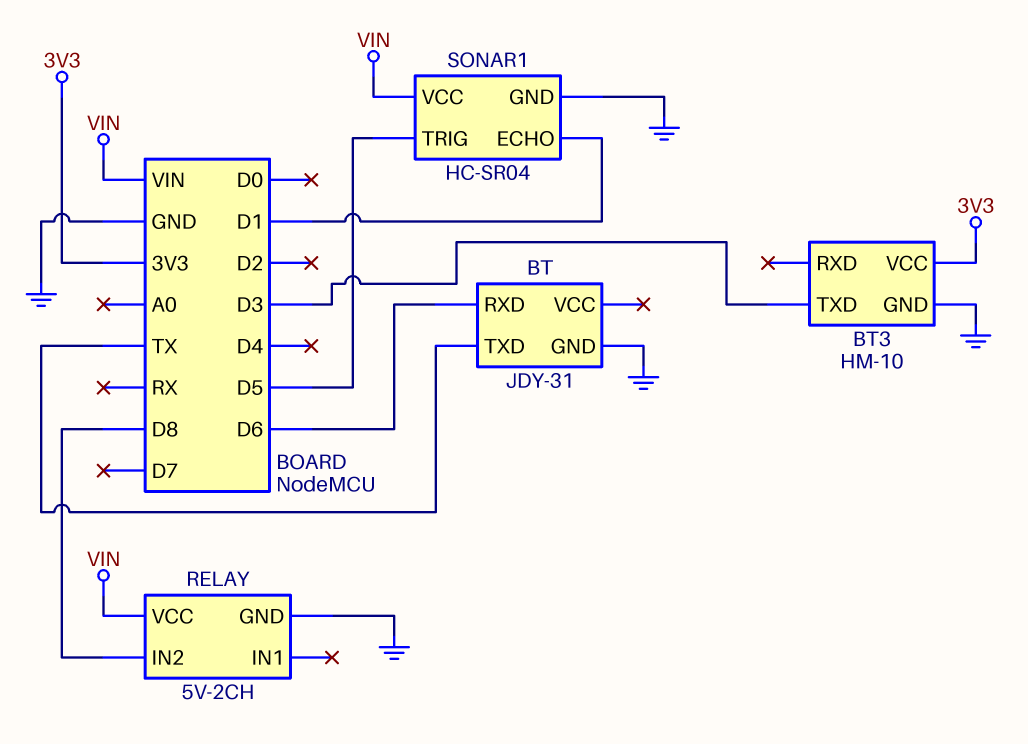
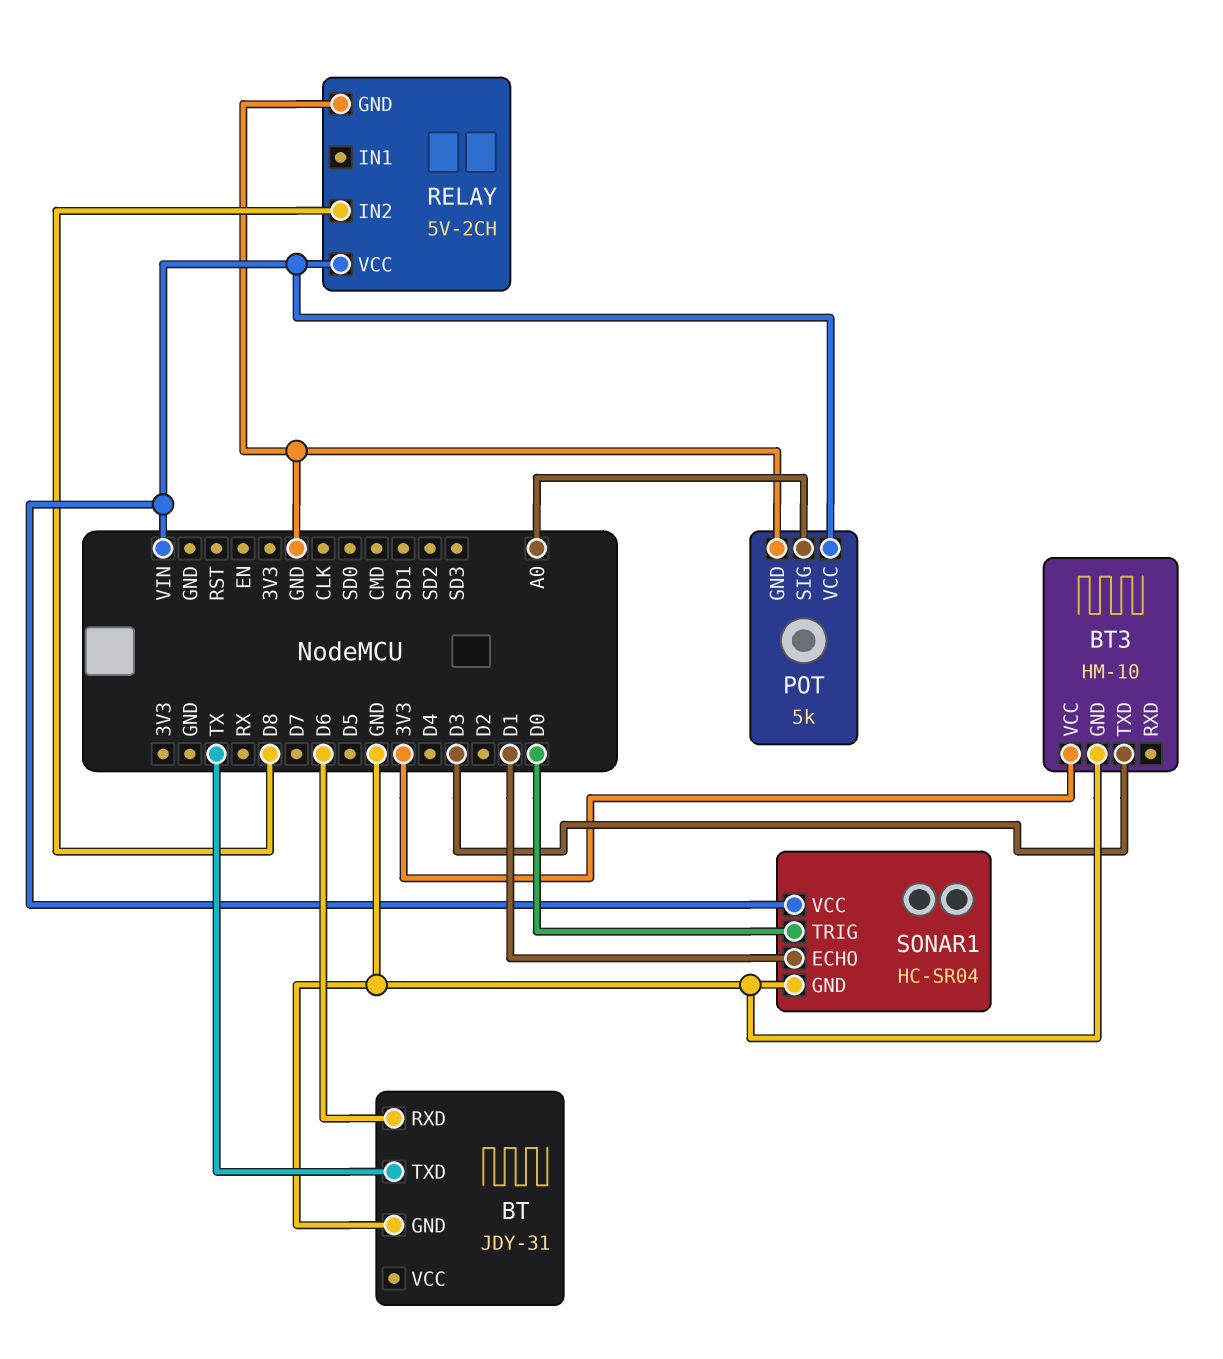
POT: none -> 5k
POT pin GND: none -> GND
POT pin SIG: none -> A0
POT pin VCC: none -> VIN
SONAR1 pin TRIG: D5 -> D0

